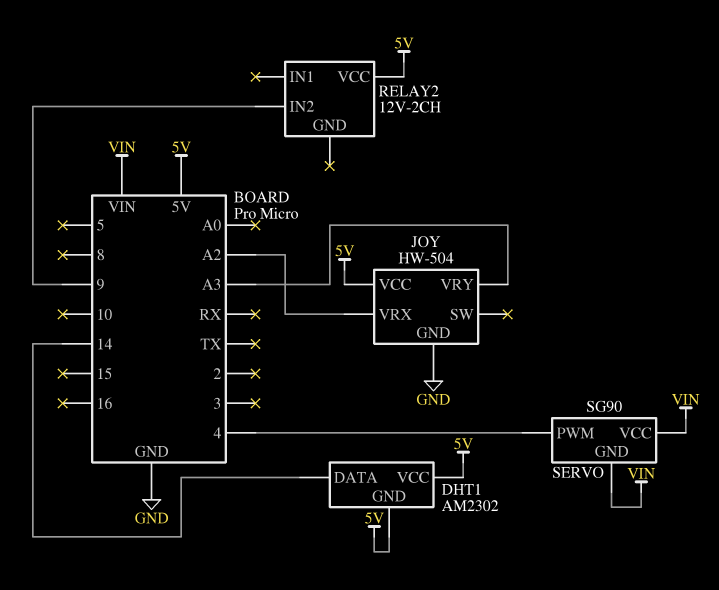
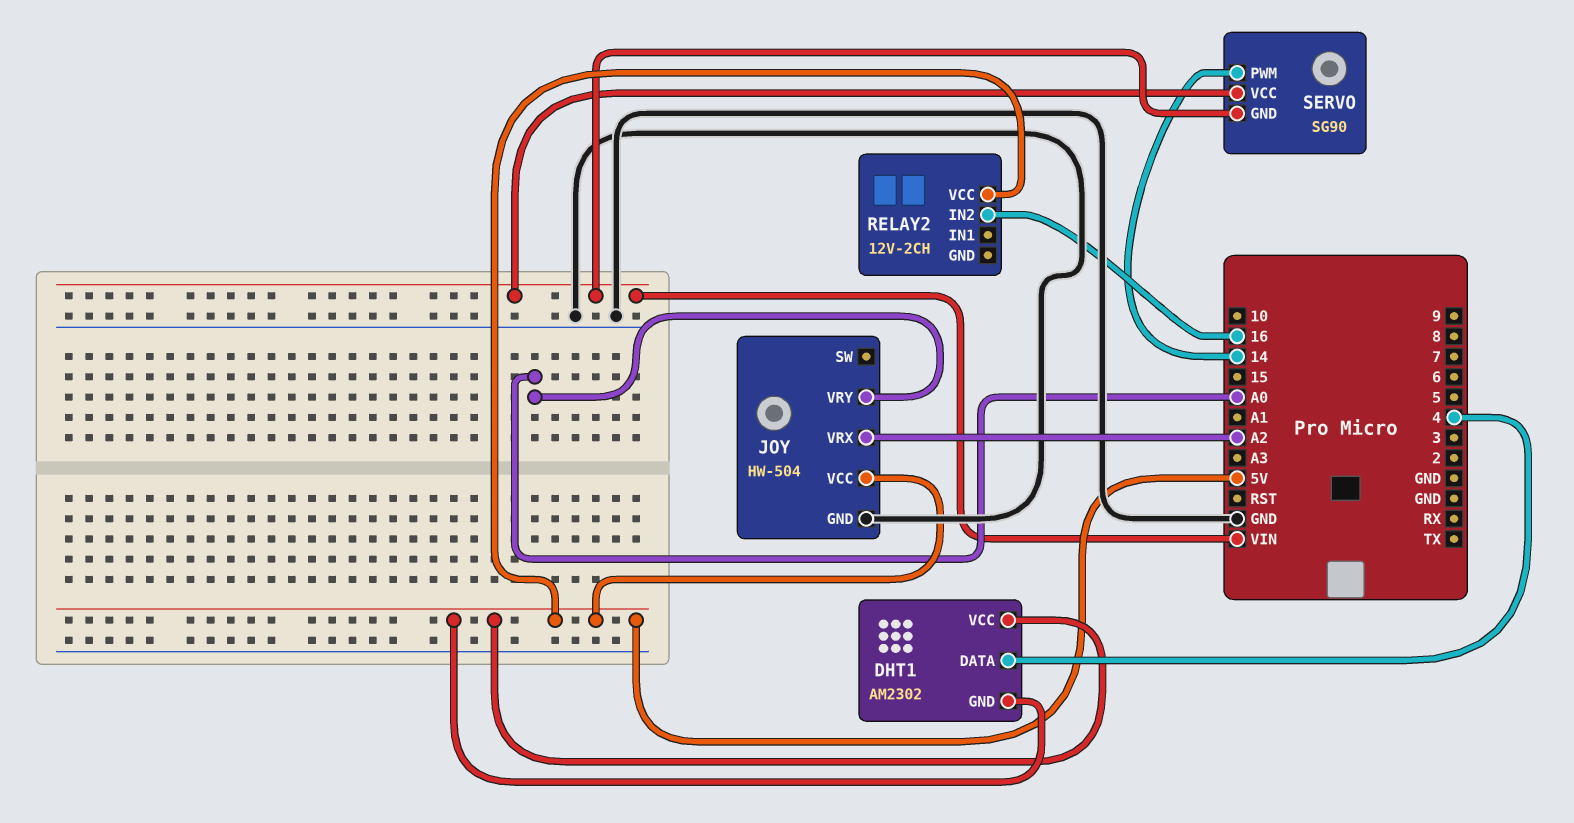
DHT1 pin DATA: 14 -> 4
JOY pin VRY: A3 -> A0
RELAY2 pin IN2: 9 -> 16
SERVO pin PWM: 4 -> 14

